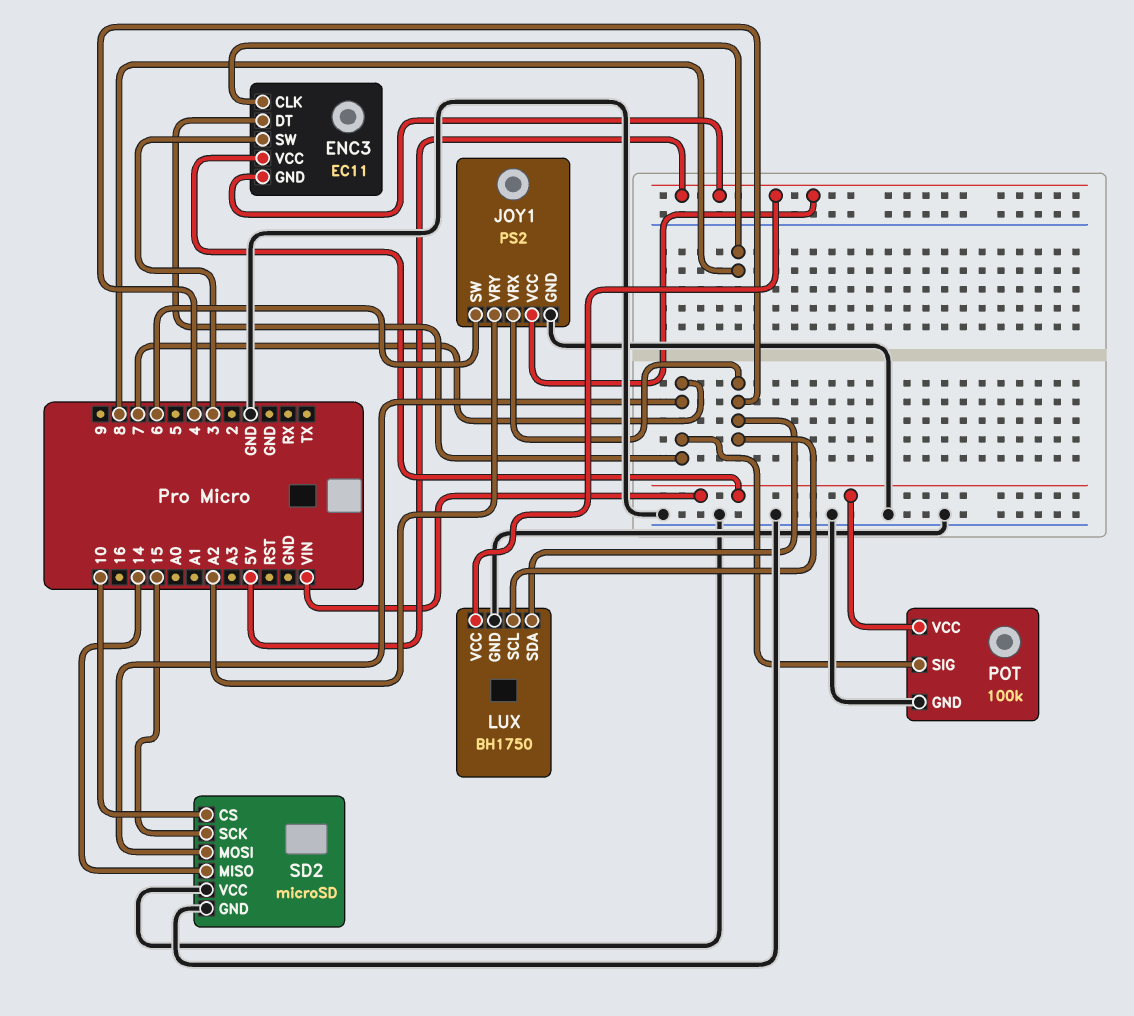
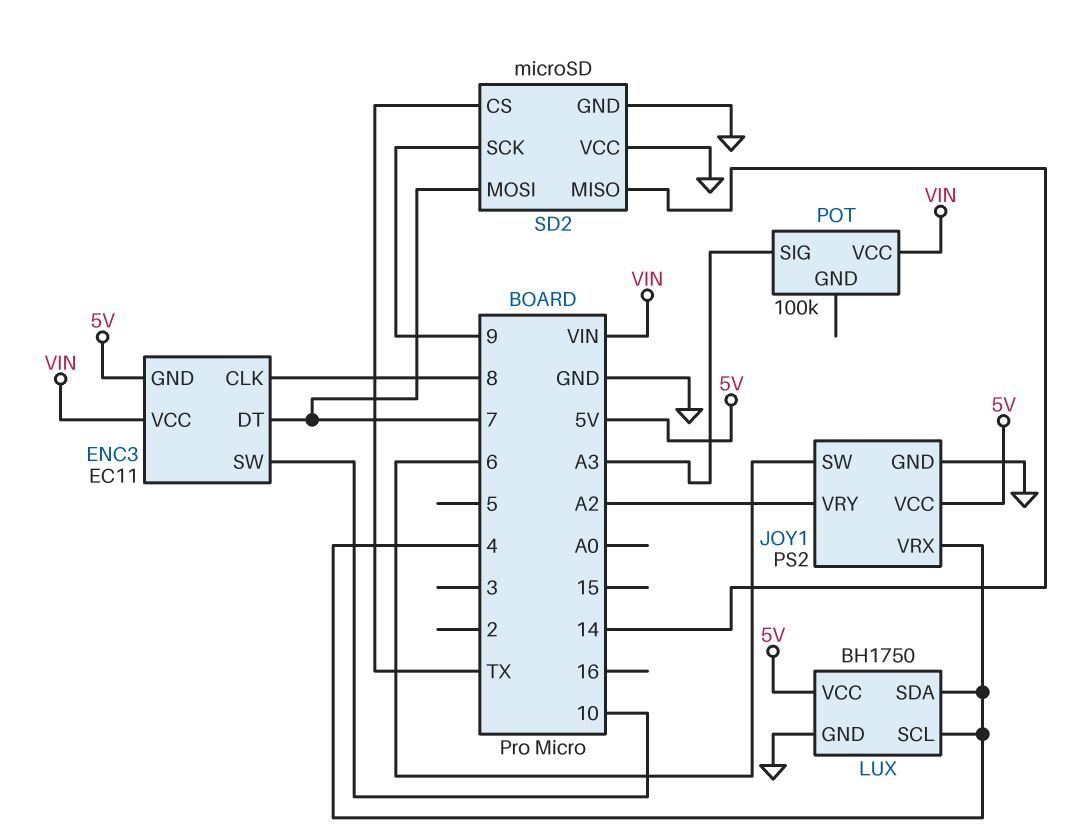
ENC3 pin SW: 3 -> 10
POT pin GND: GND -> none
POT pin SIG: 7 -> A3
SD2 pin CS: 10 -> TX
SD2 pin SCK: 15 -> 9

